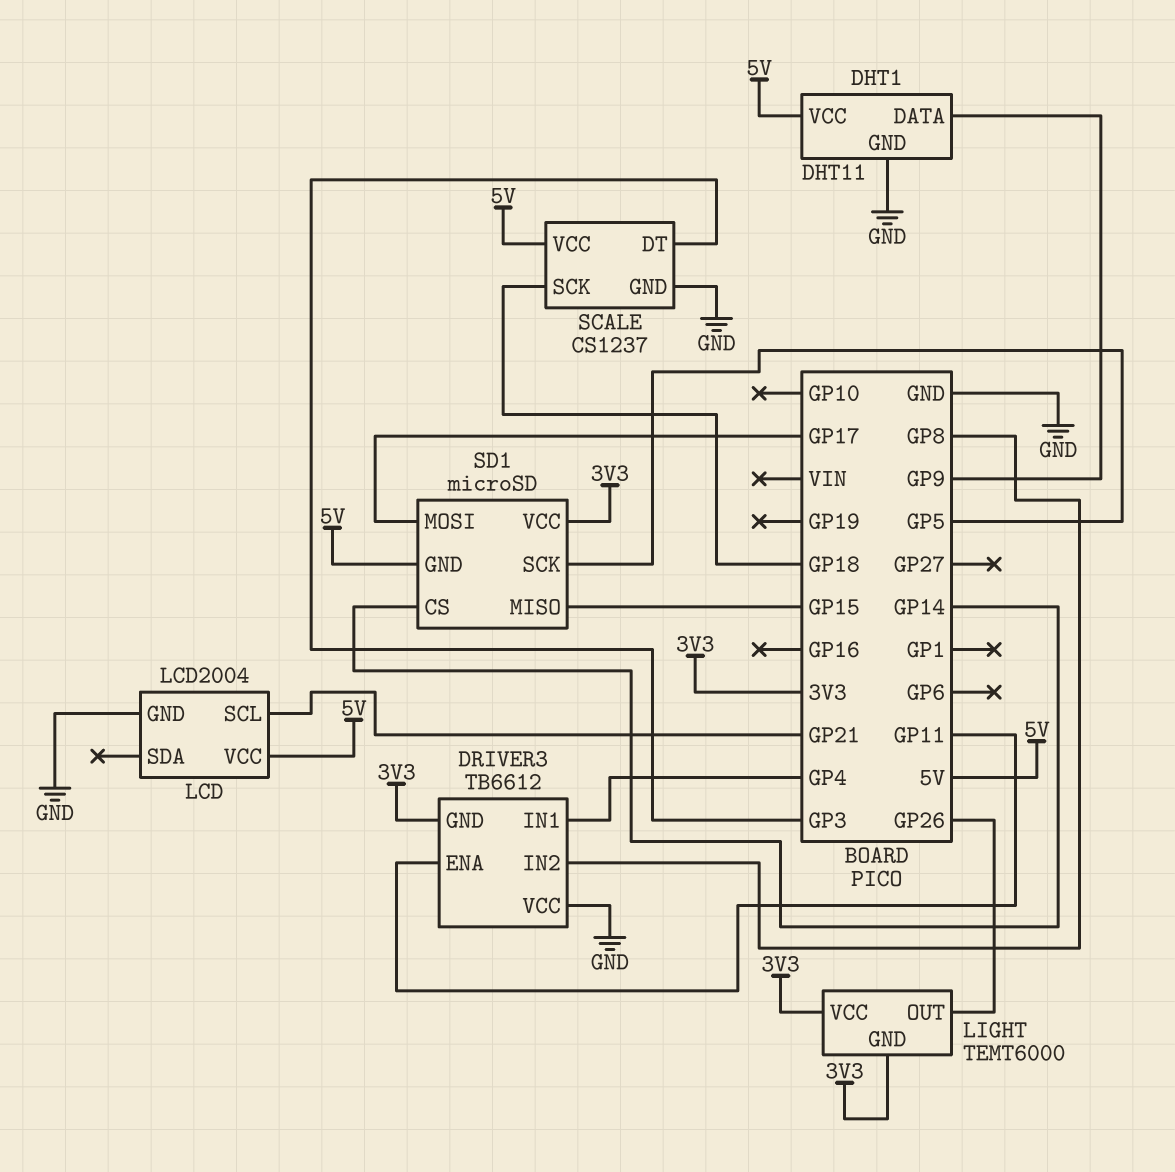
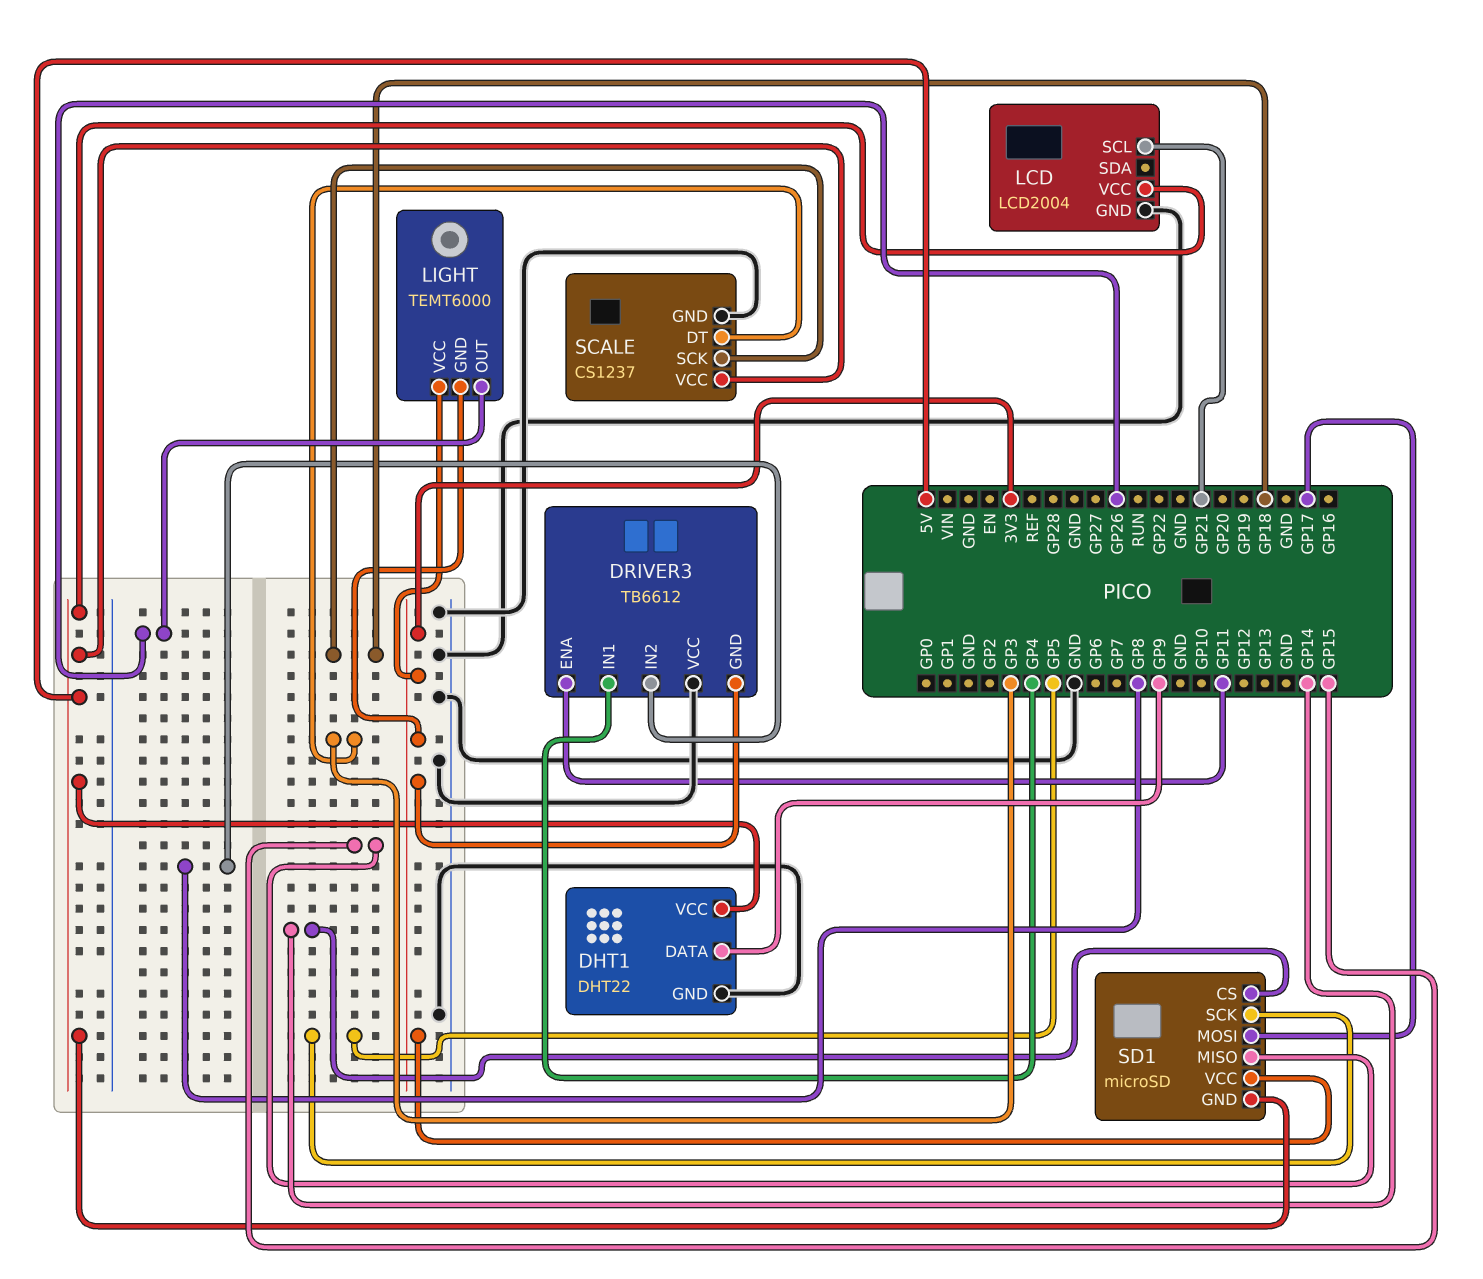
DHT1: DHT11 -> DHT22

